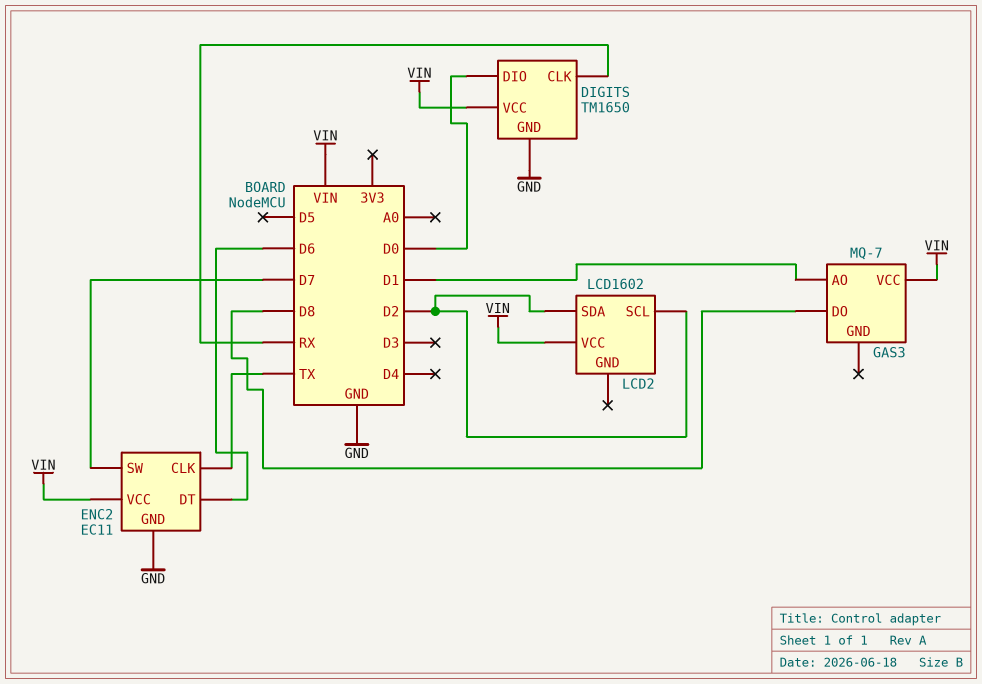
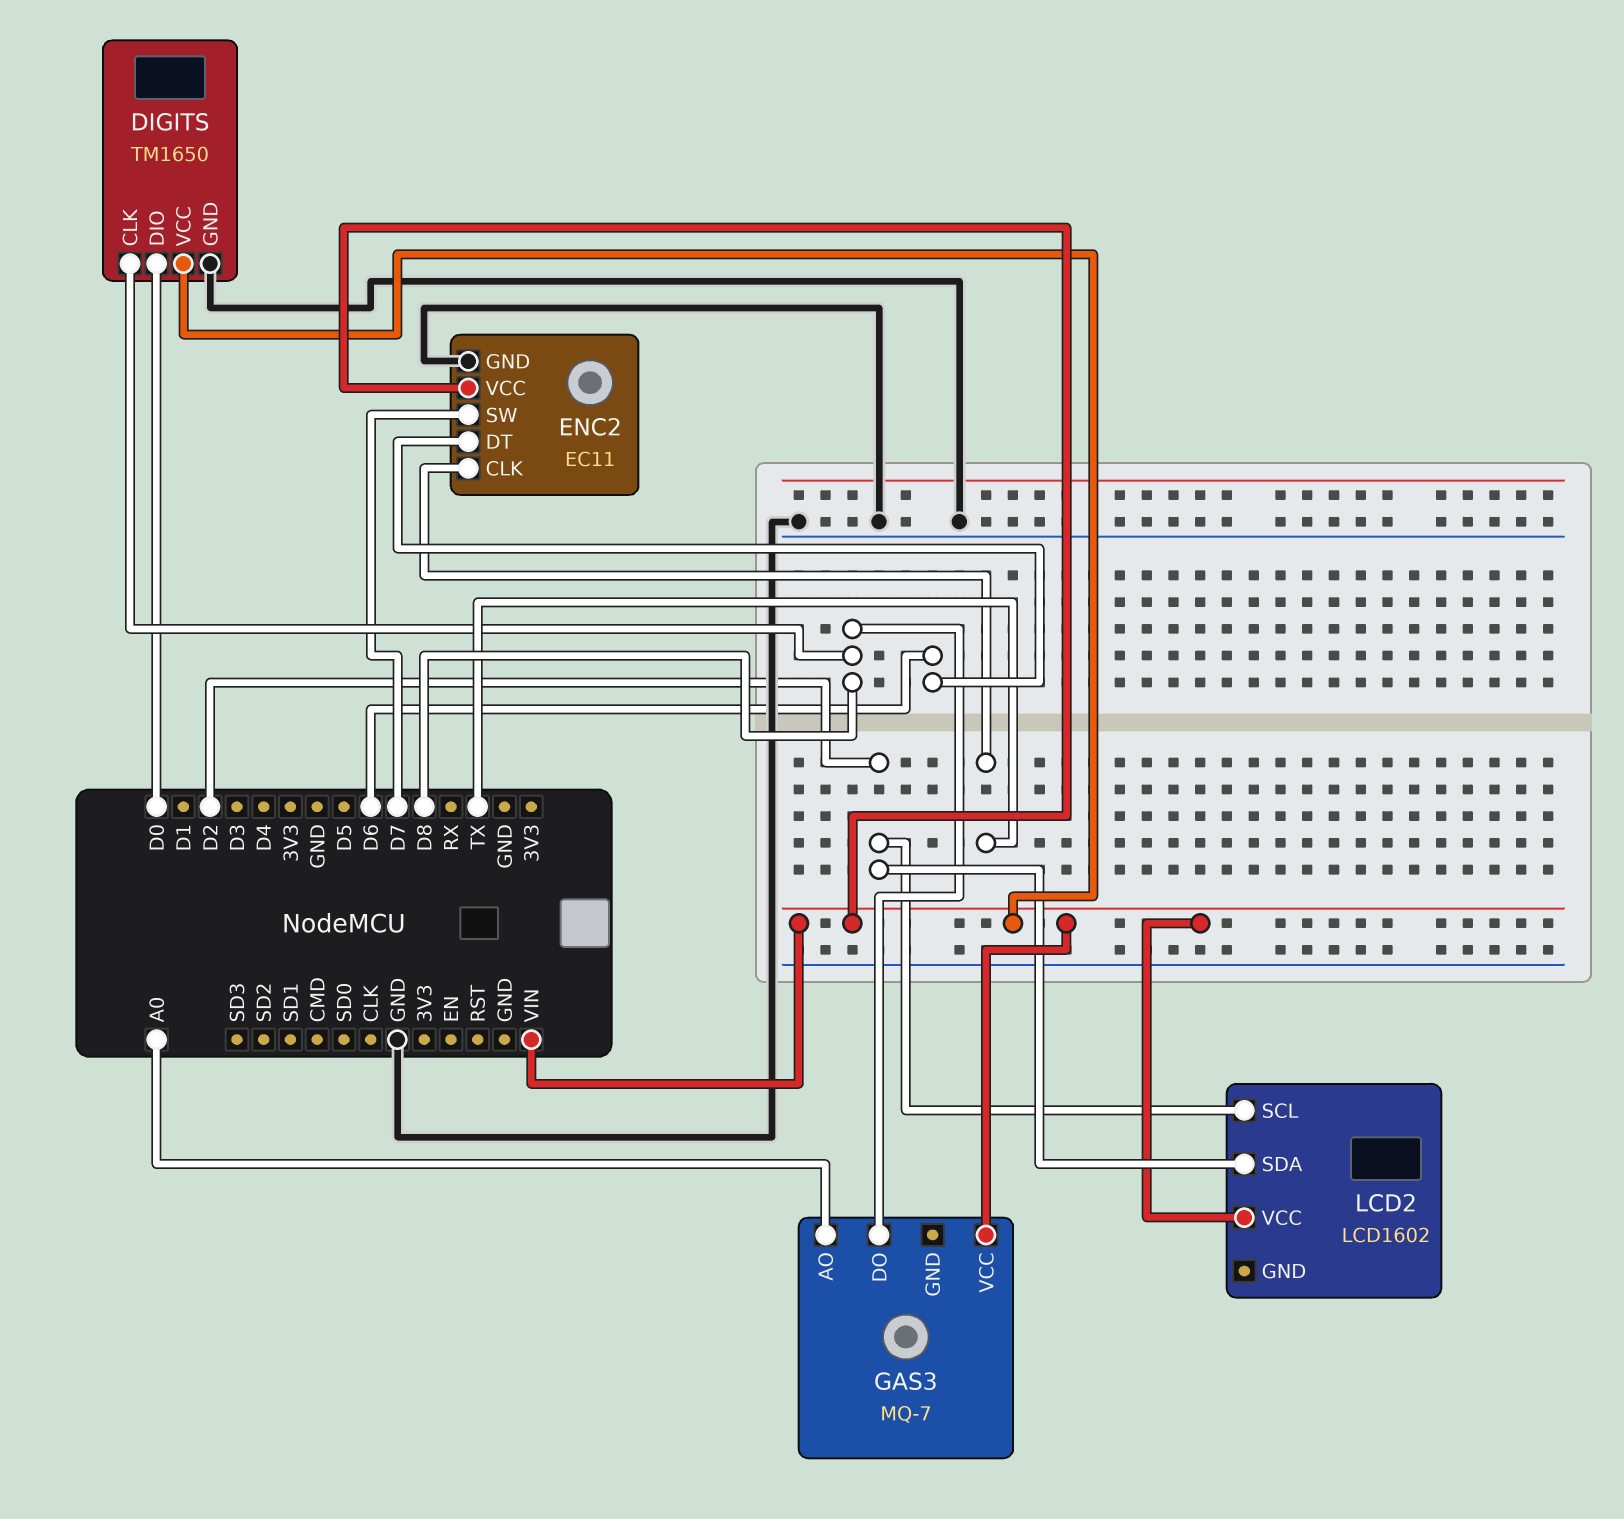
DIGITS pin CLK: RX -> D8
GAS3 pin AO: D1 -> A0

